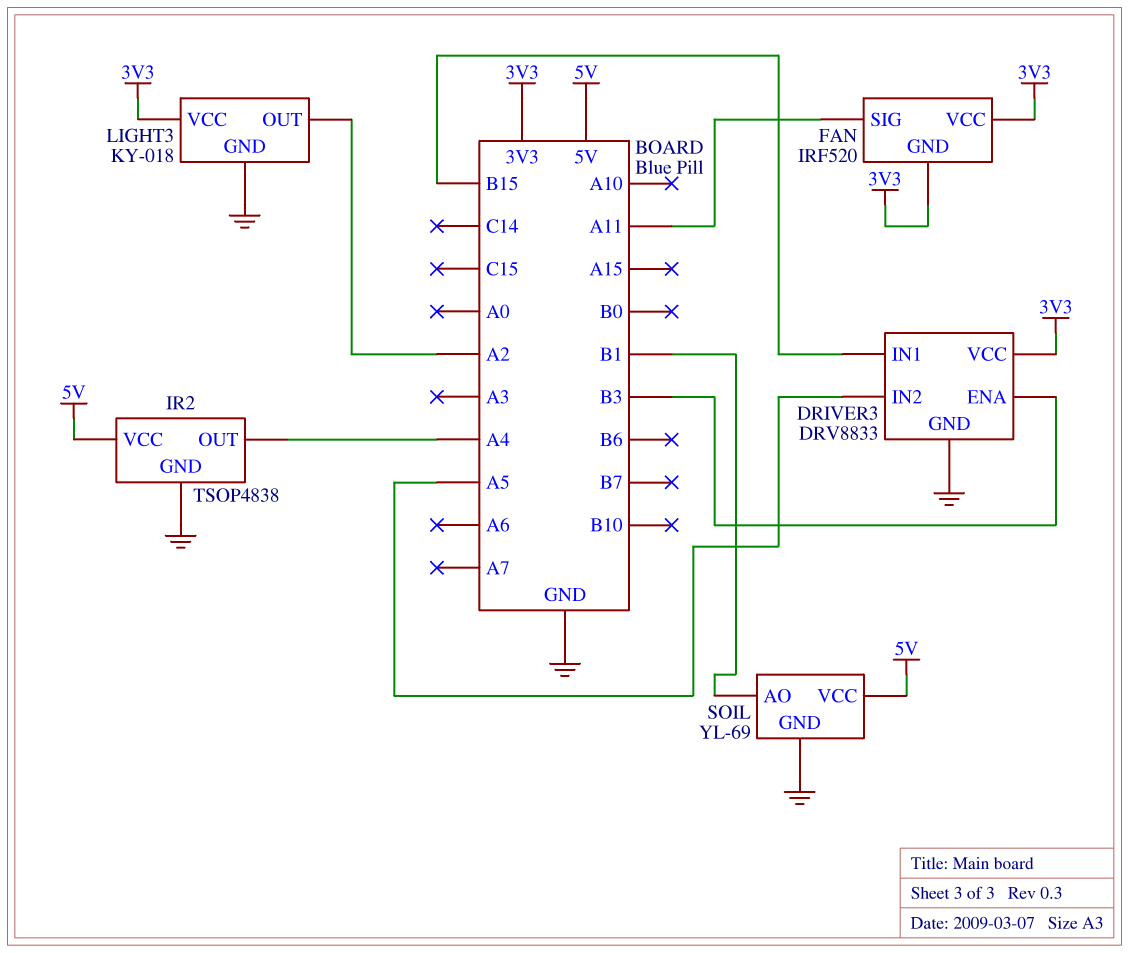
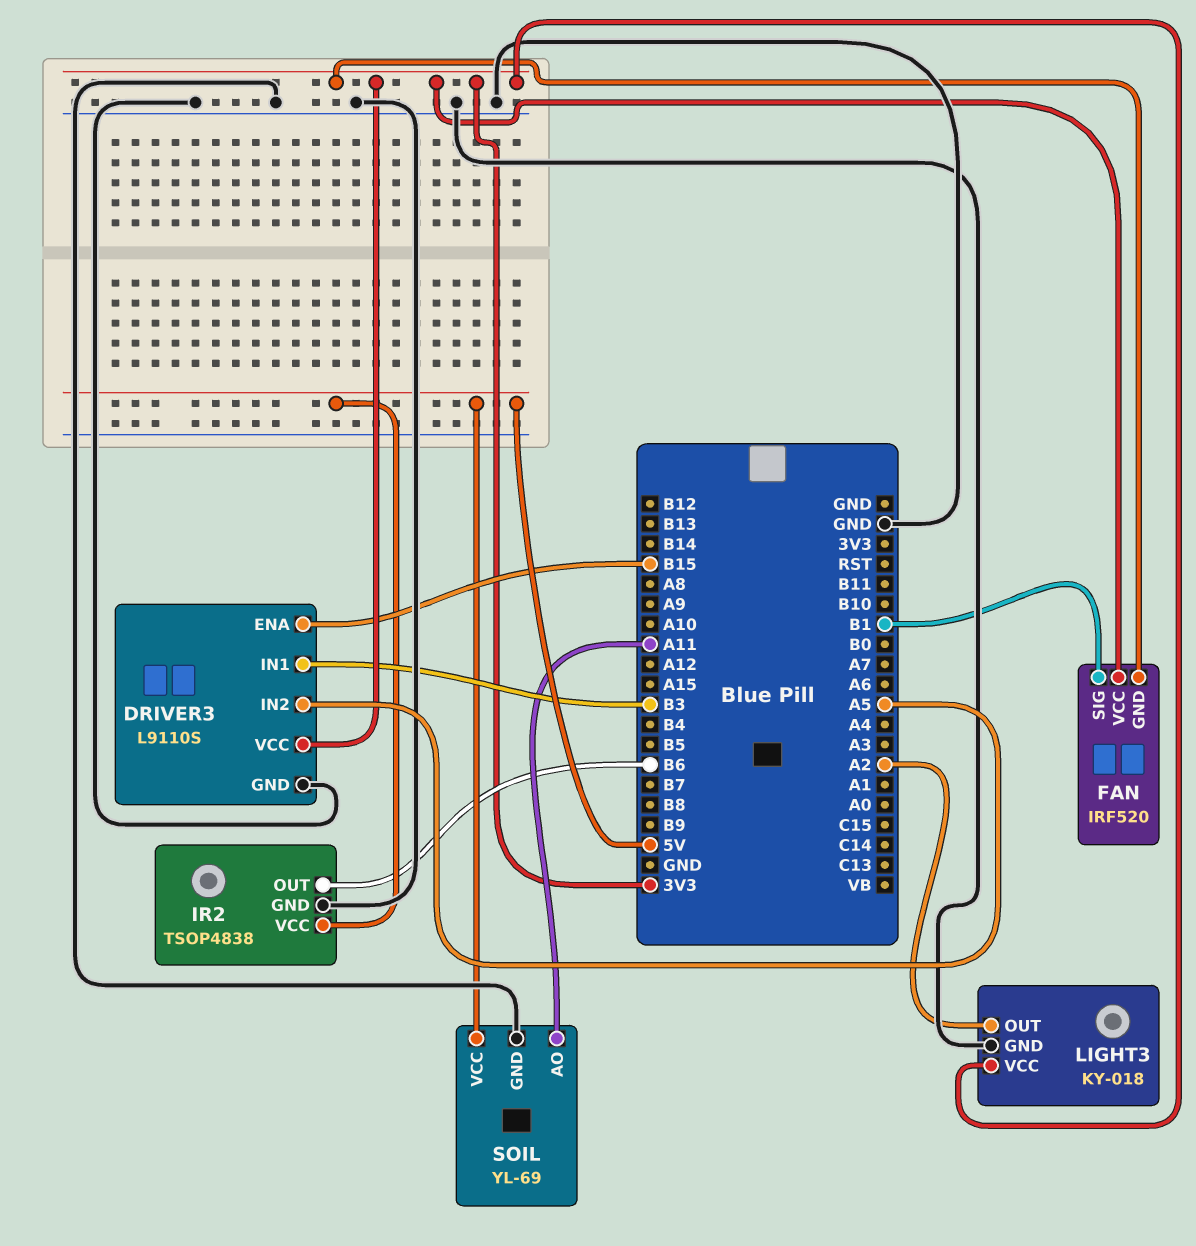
DRIVER3: DRV8833 -> L9110S
DRIVER3 pin ENA: B3 -> B15
DRIVER3 pin IN1: B15 -> B3
FAN pin SIG: A11 -> B1
IR2 pin OUT: A4 -> B6
SOIL pin AO: B1 -> A11

